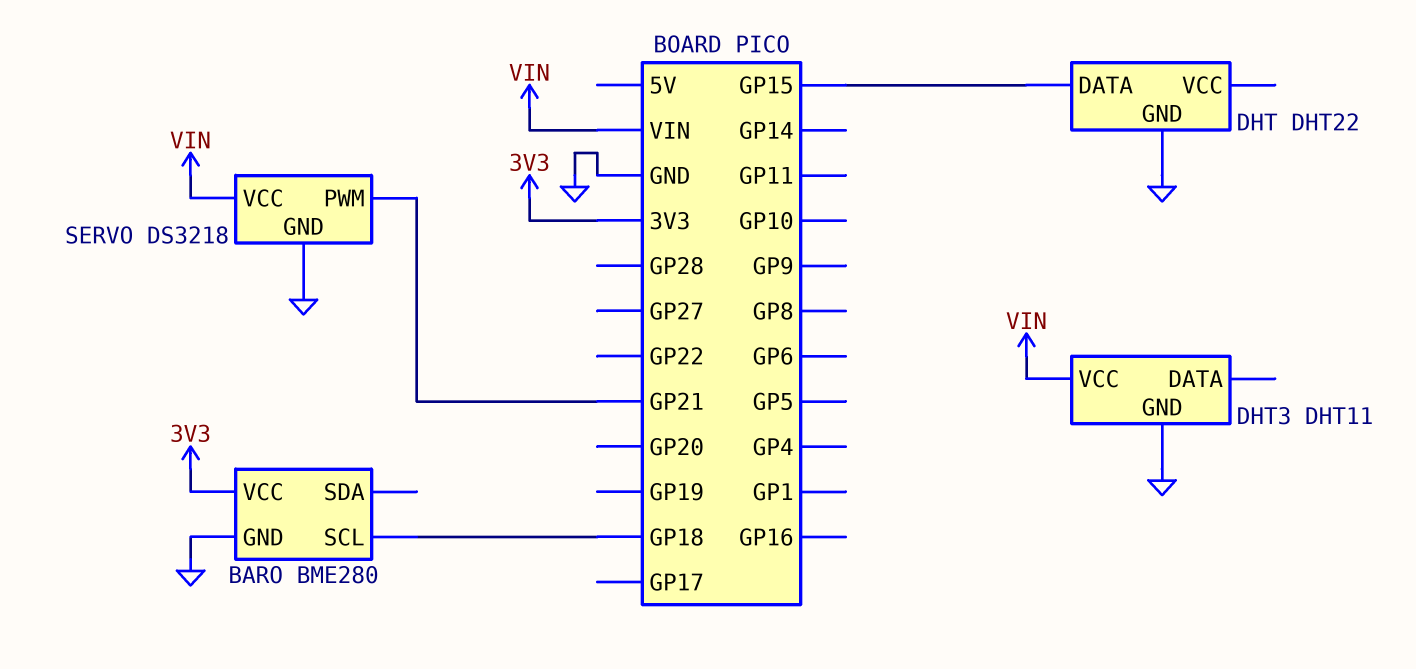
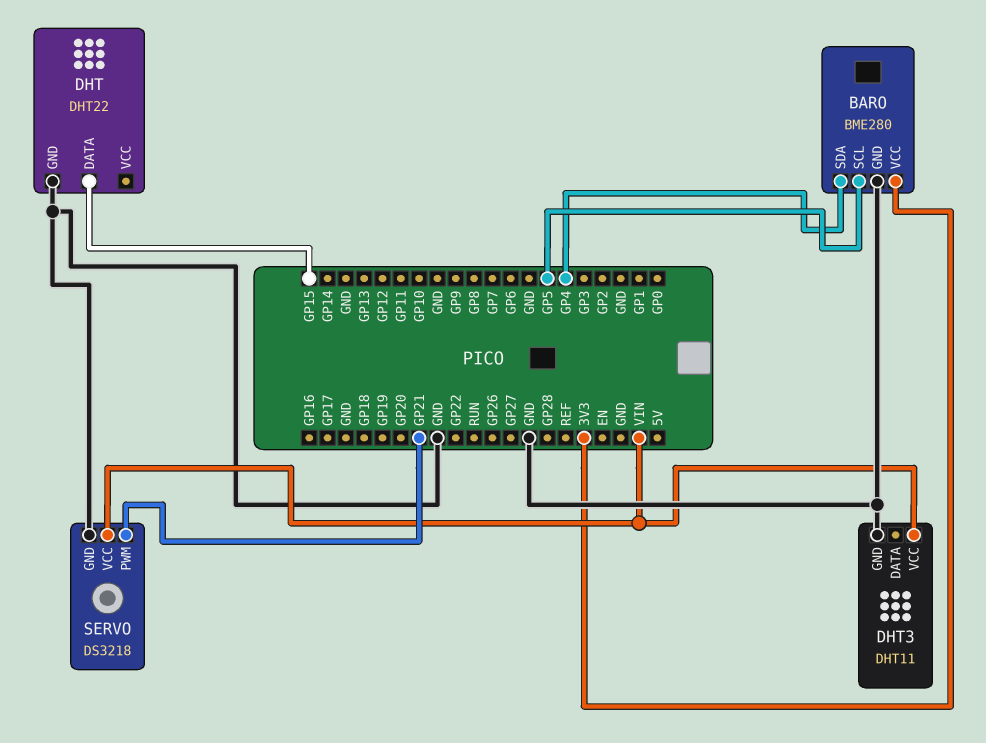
BARO pin SCL: GP18 -> GP5
BARO pin SDA: none -> GP4

